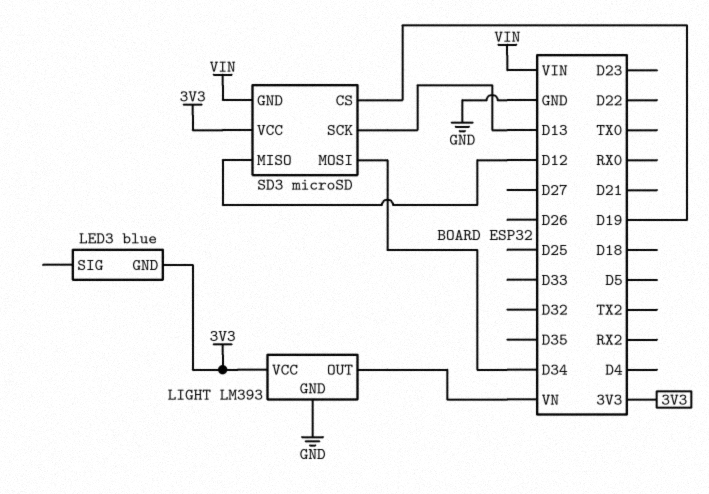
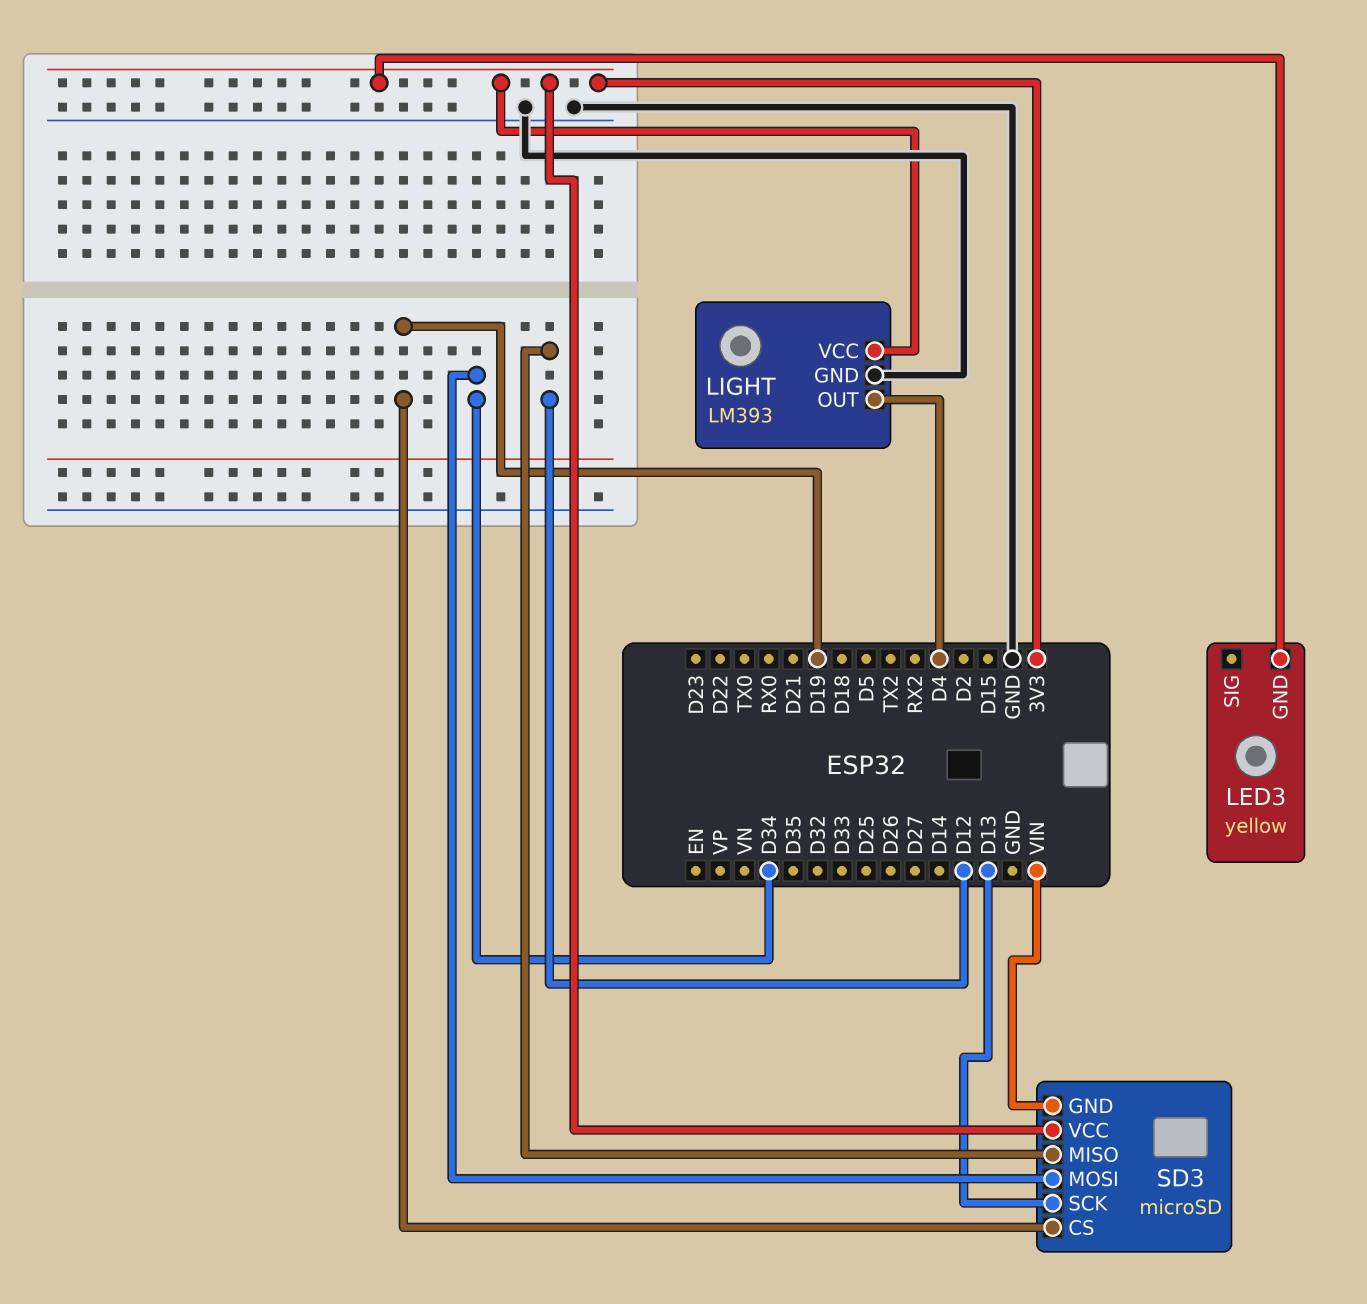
LED3: blue -> yellow
LIGHT pin OUT: VN -> D4

